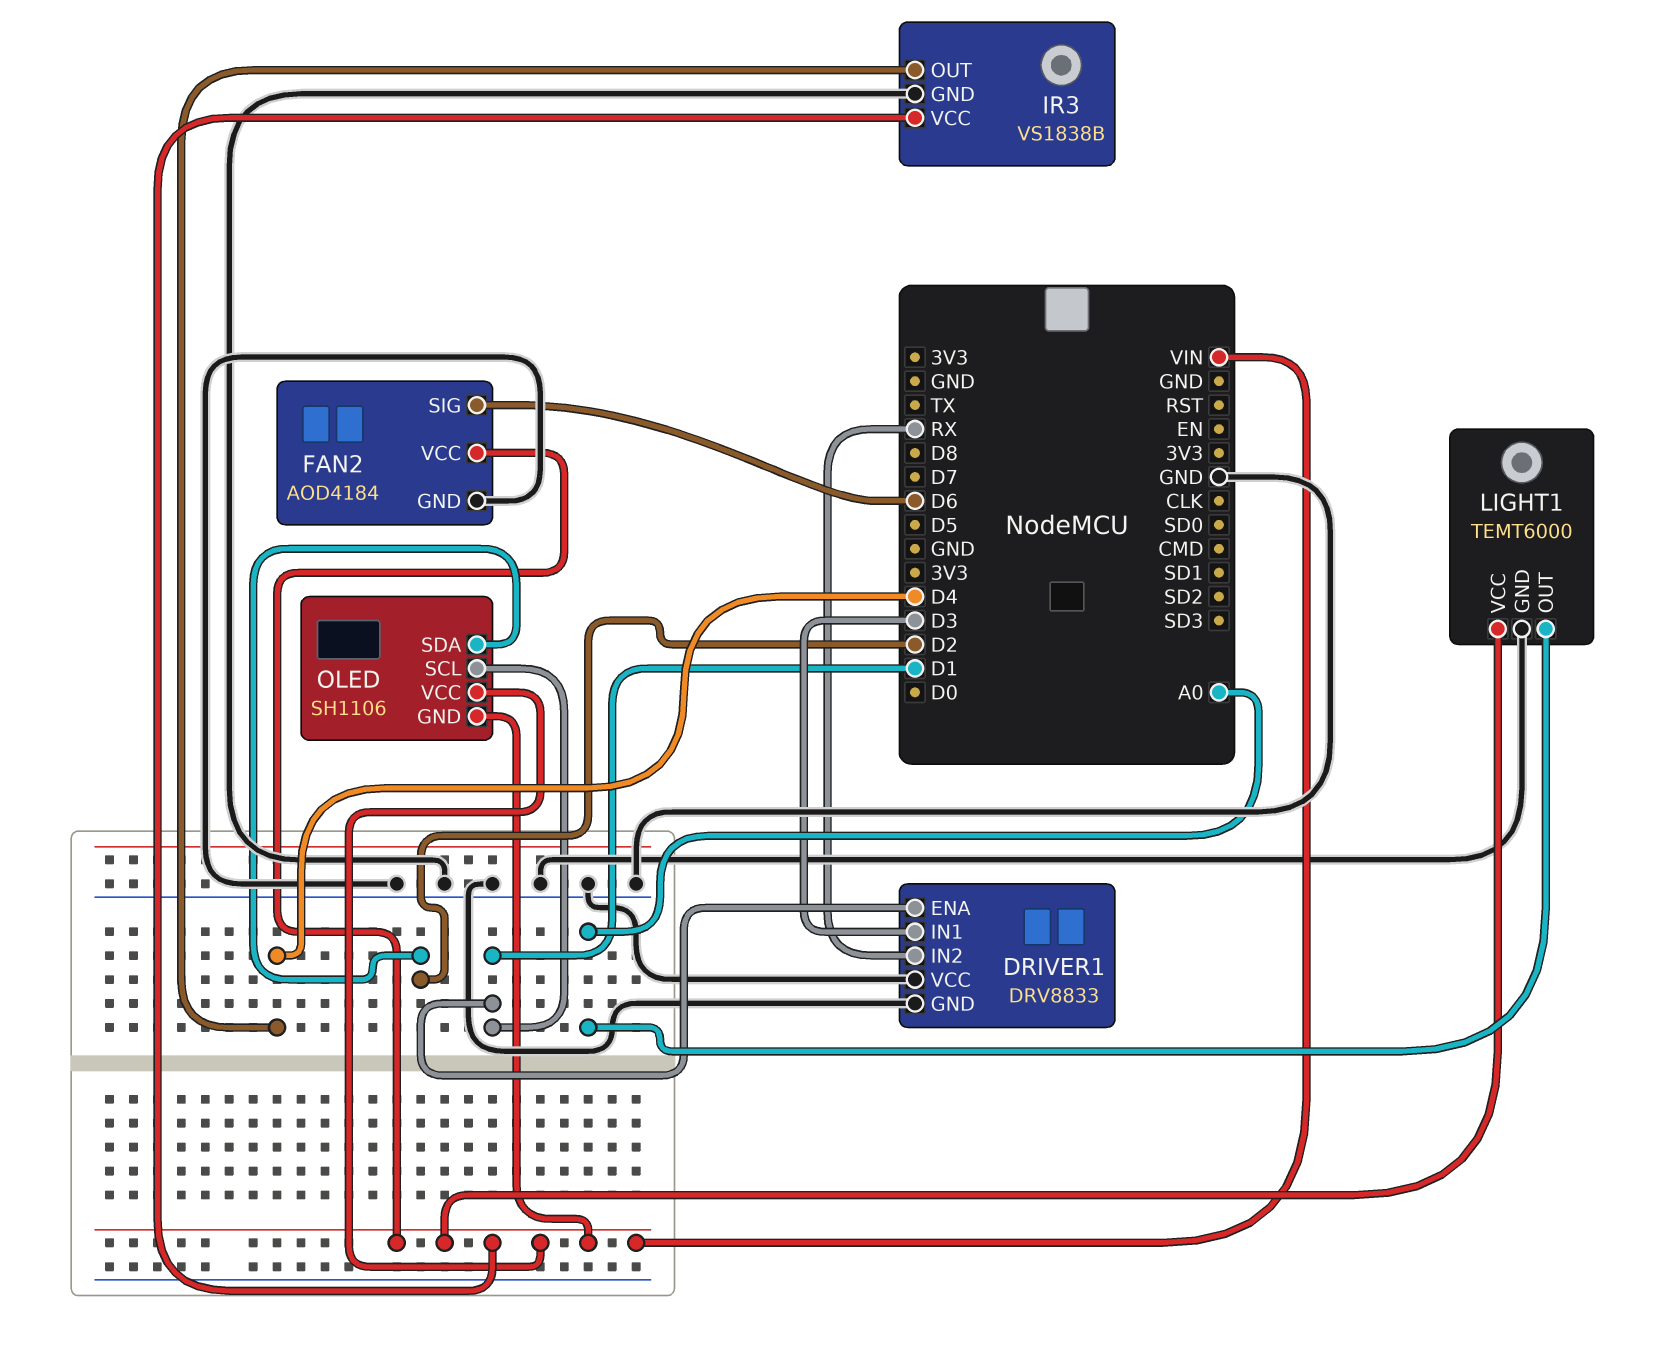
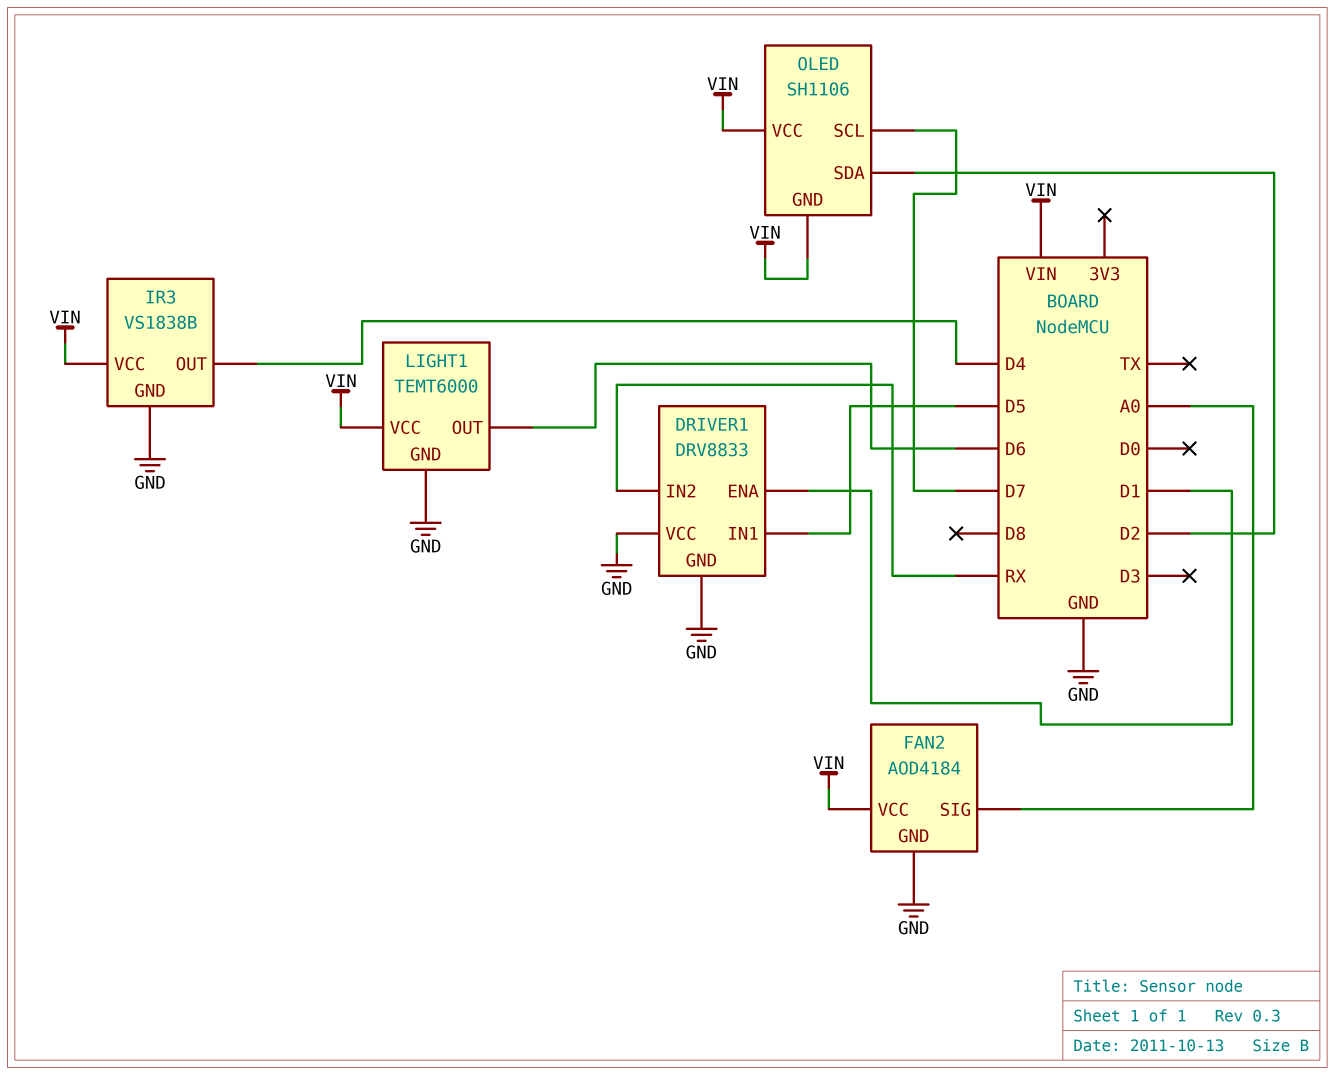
DRIVER1 pin IN1: D3 -> D5
FAN2 pin SIG: D6 -> A0
LIGHT1 pin OUT: A0 -> D6
OLED pin SCL: D1 -> D7

